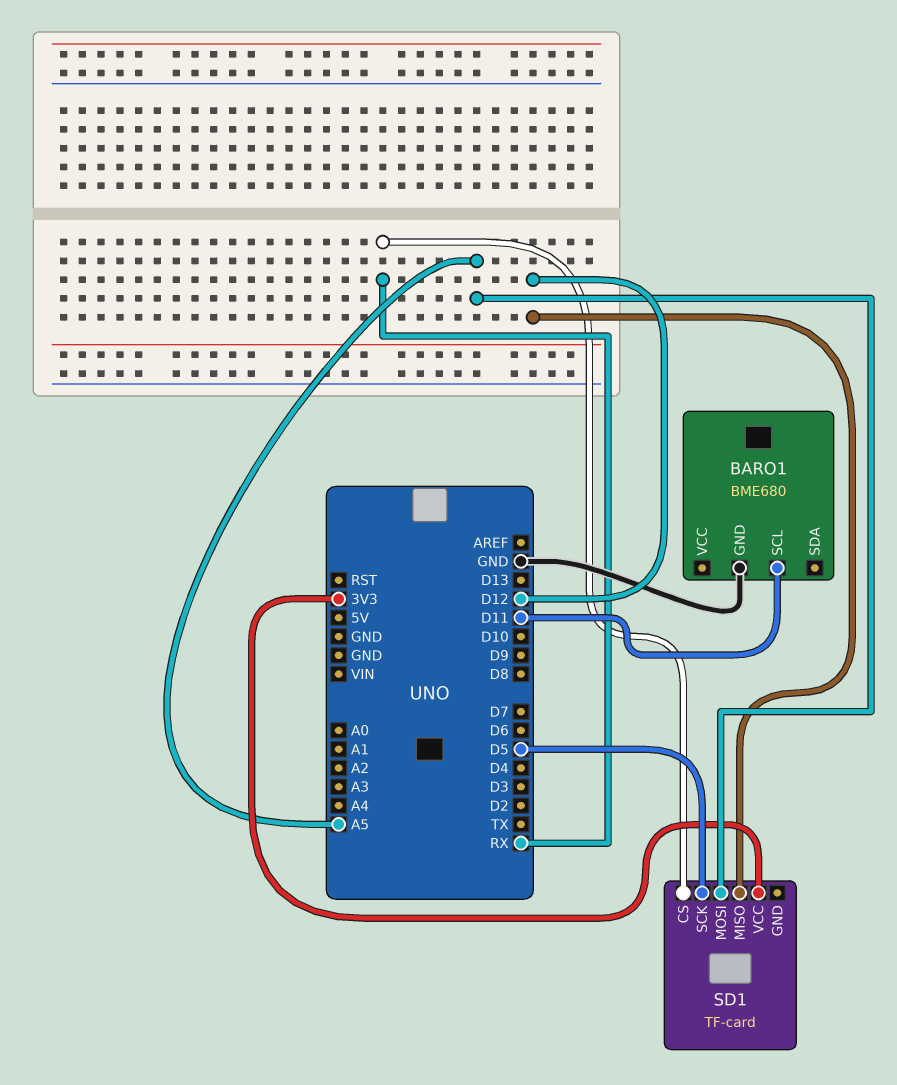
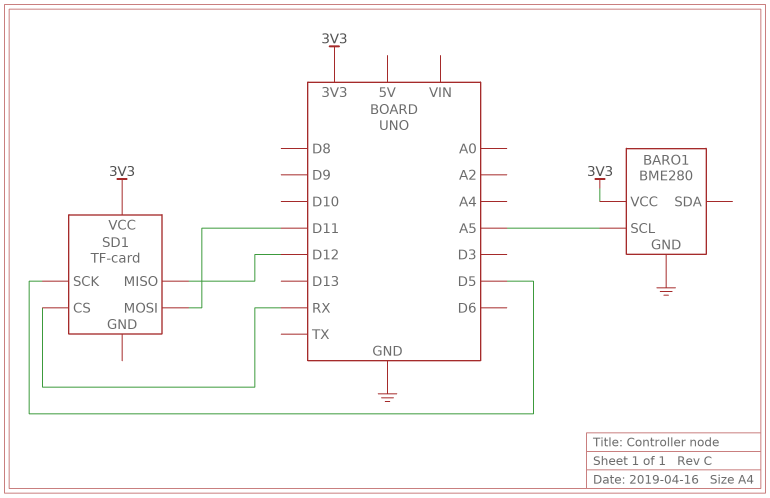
BARO1: BME680 -> BME280
BARO1 pin SCL: D11 -> A5
BARO1 pin VCC: none -> 3V3
SD1 pin MOSI: A5 -> D11

